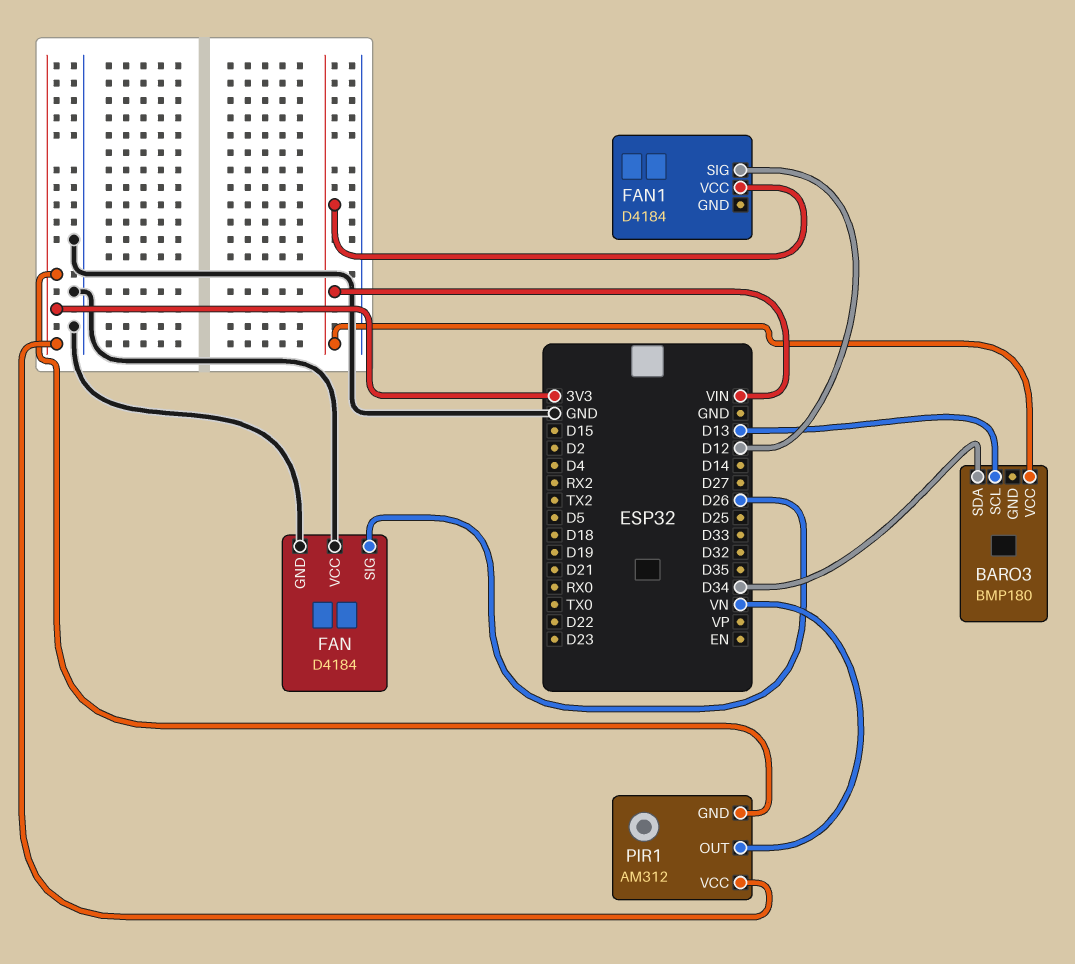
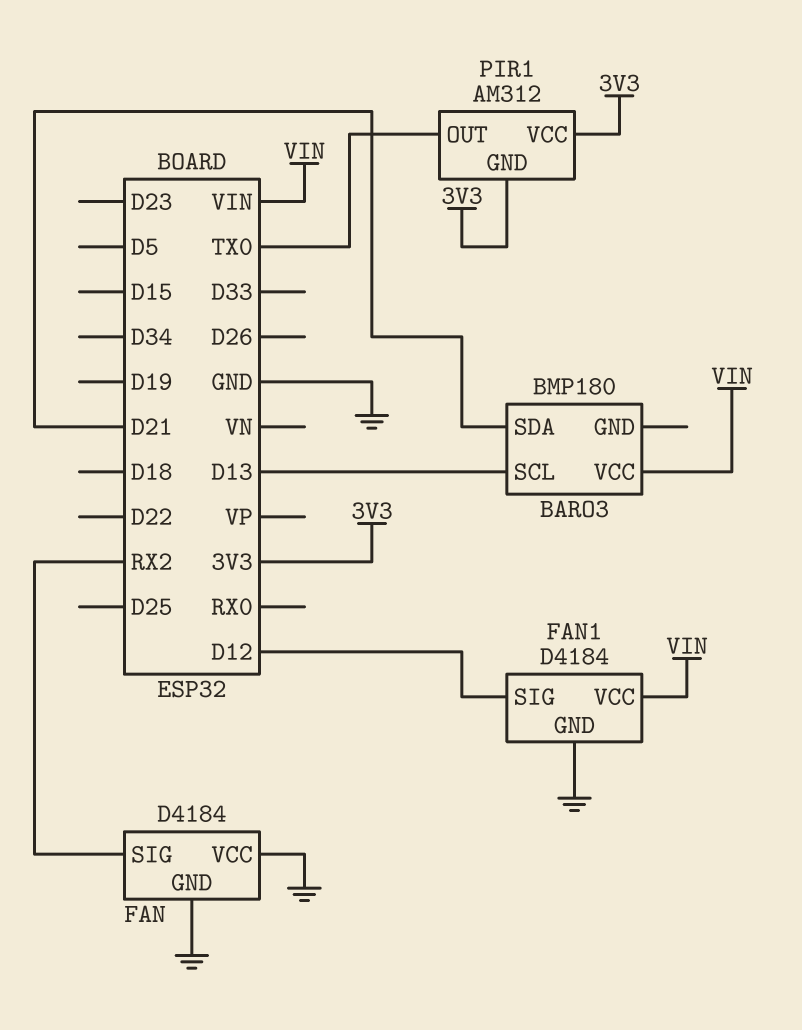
BARO3 pin SDA: D34 -> D21
FAN pin SIG: D26 -> RX2
FAN1 pin GND: none -> GND
PIR1 pin OUT: VN -> TX0

